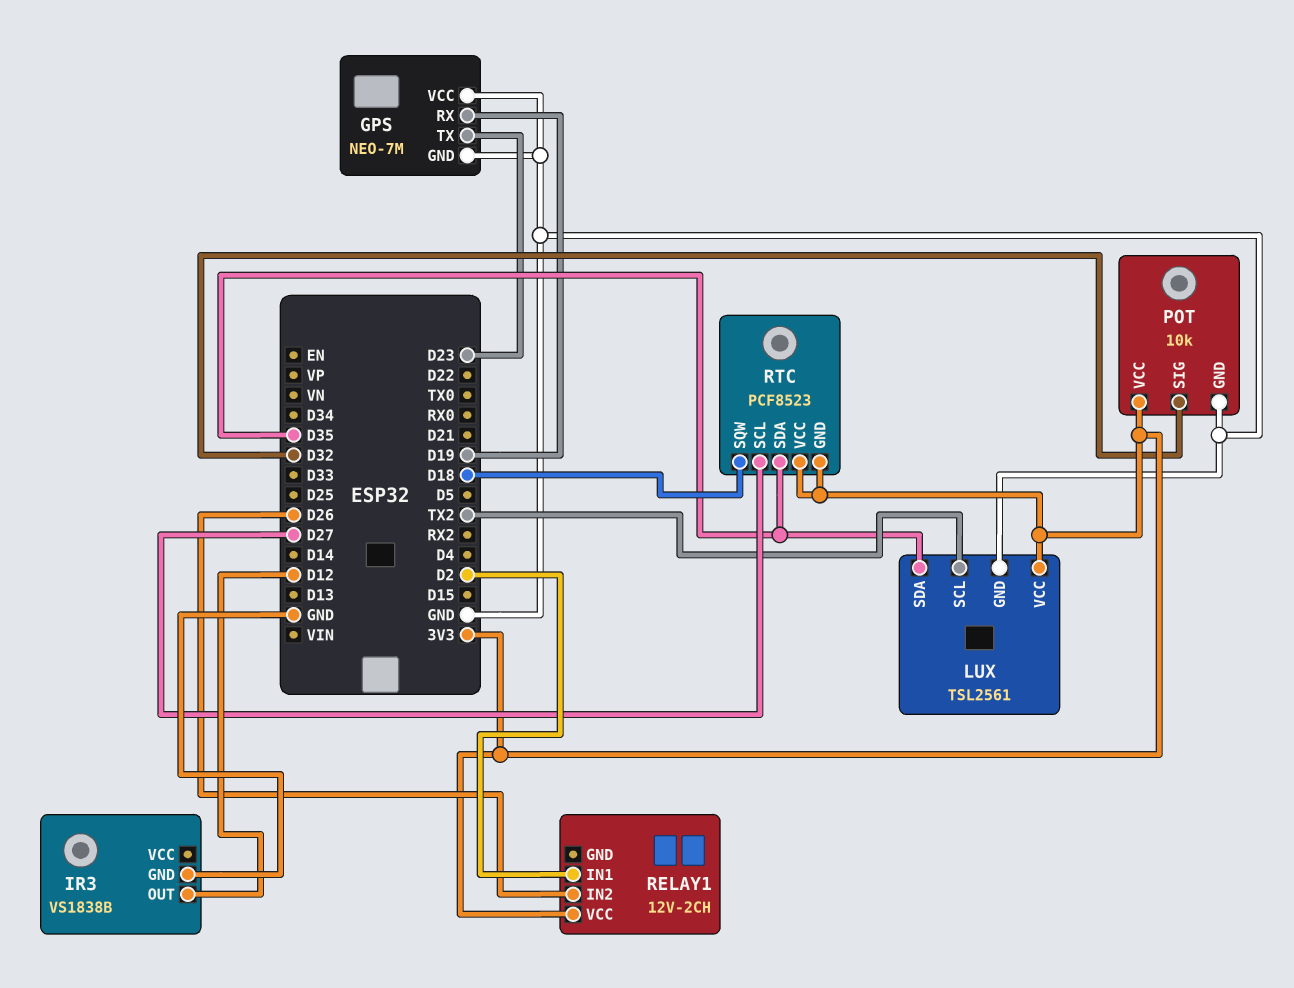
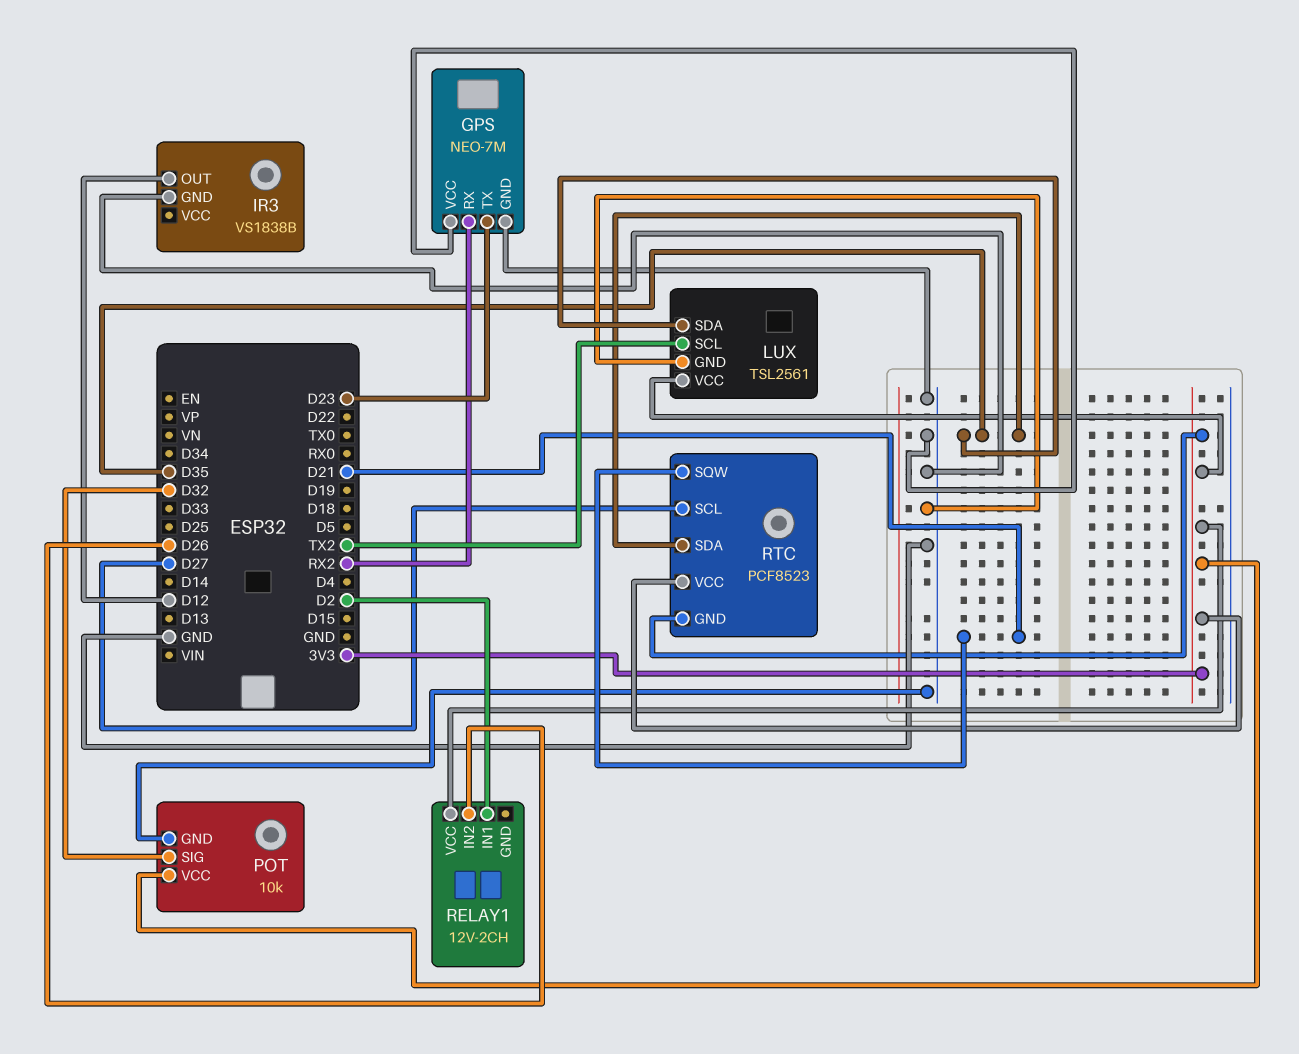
GPS pin RX: D19 -> RX2
RTC pin SQW: D18 -> D21

